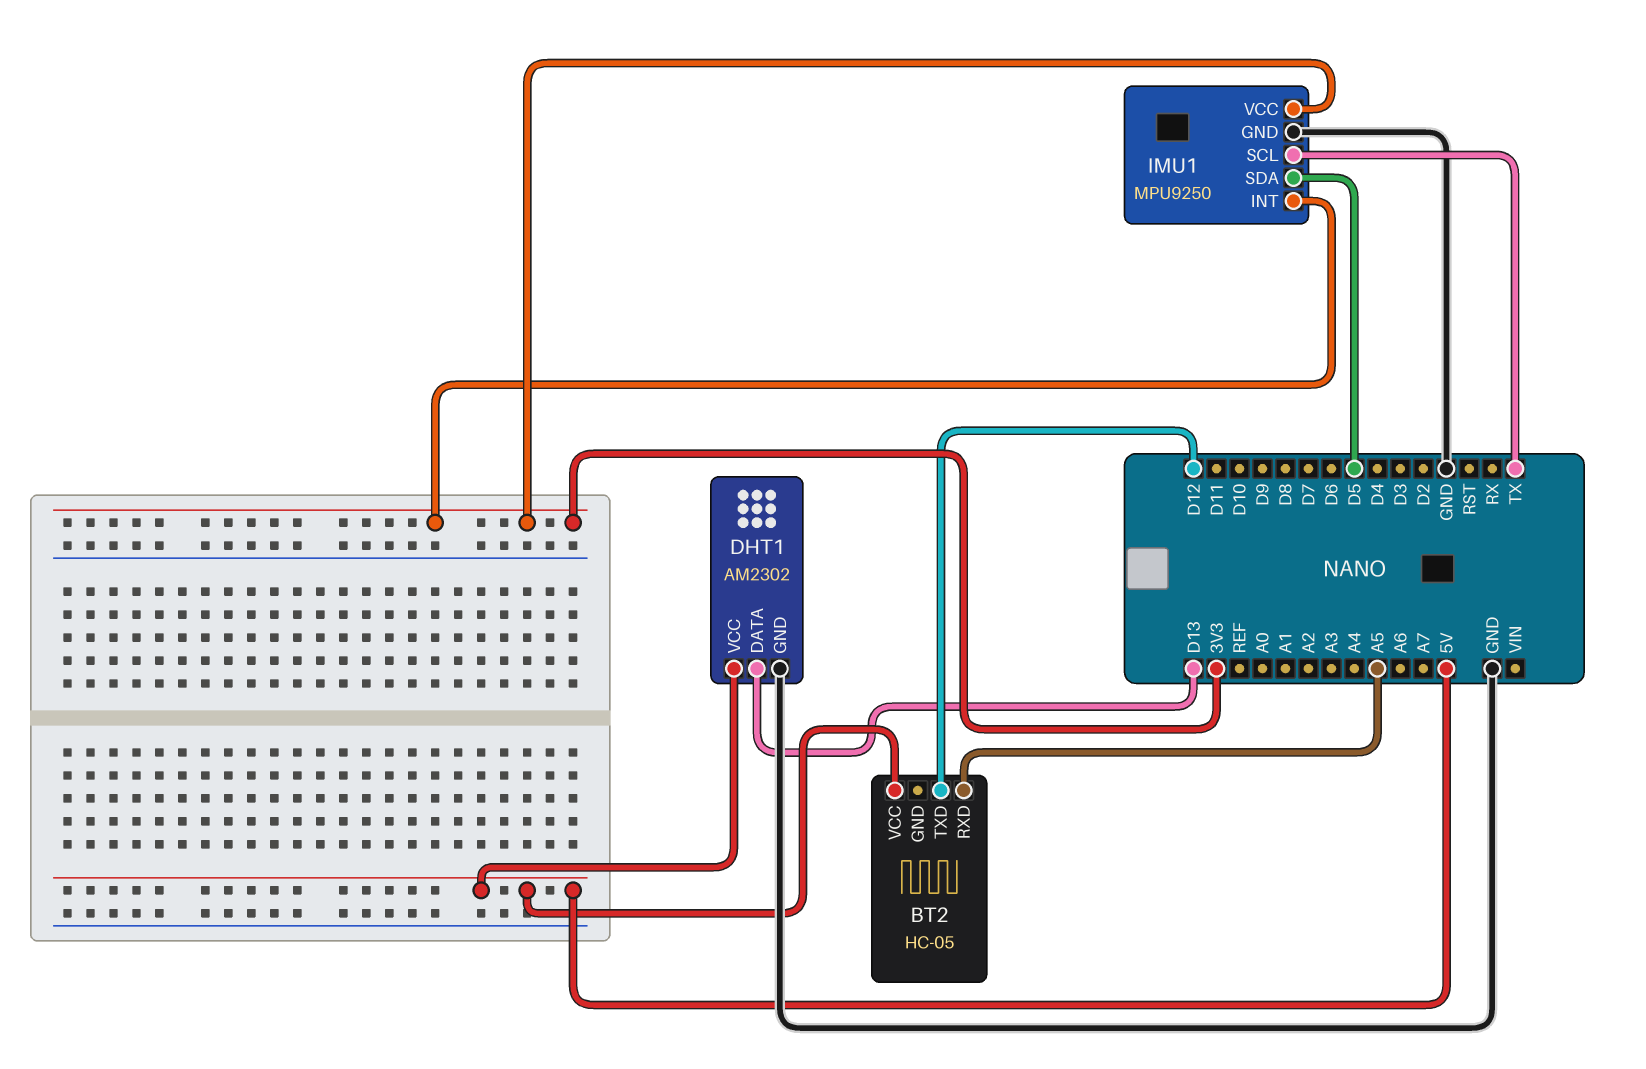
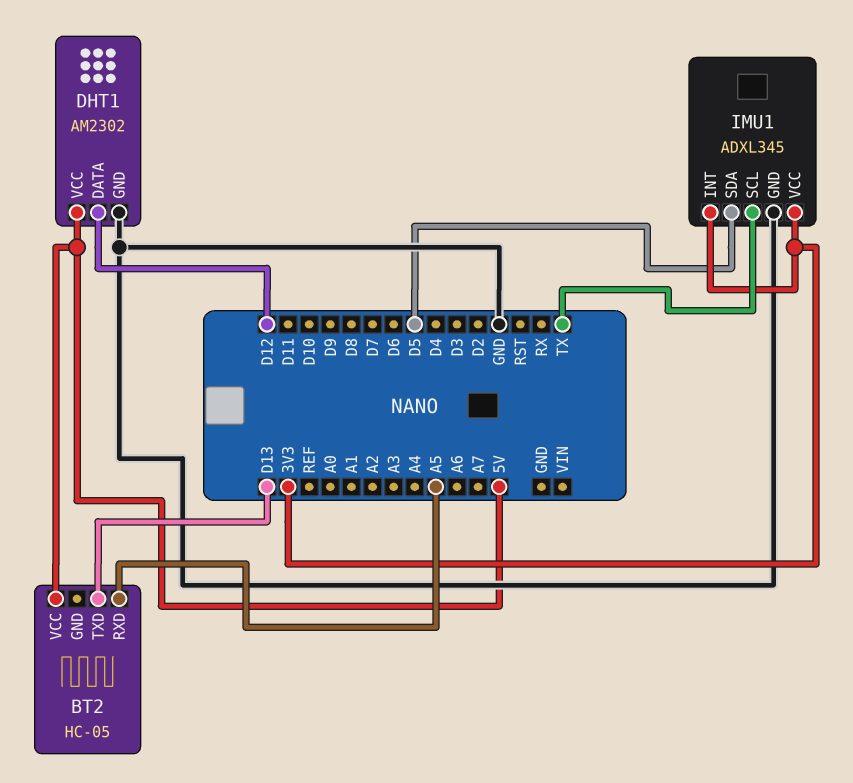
BT2 pin TXD: D12 -> D13
DHT1 pin DATA: D13 -> D12
IMU1: MPU9250 -> ADXL345

